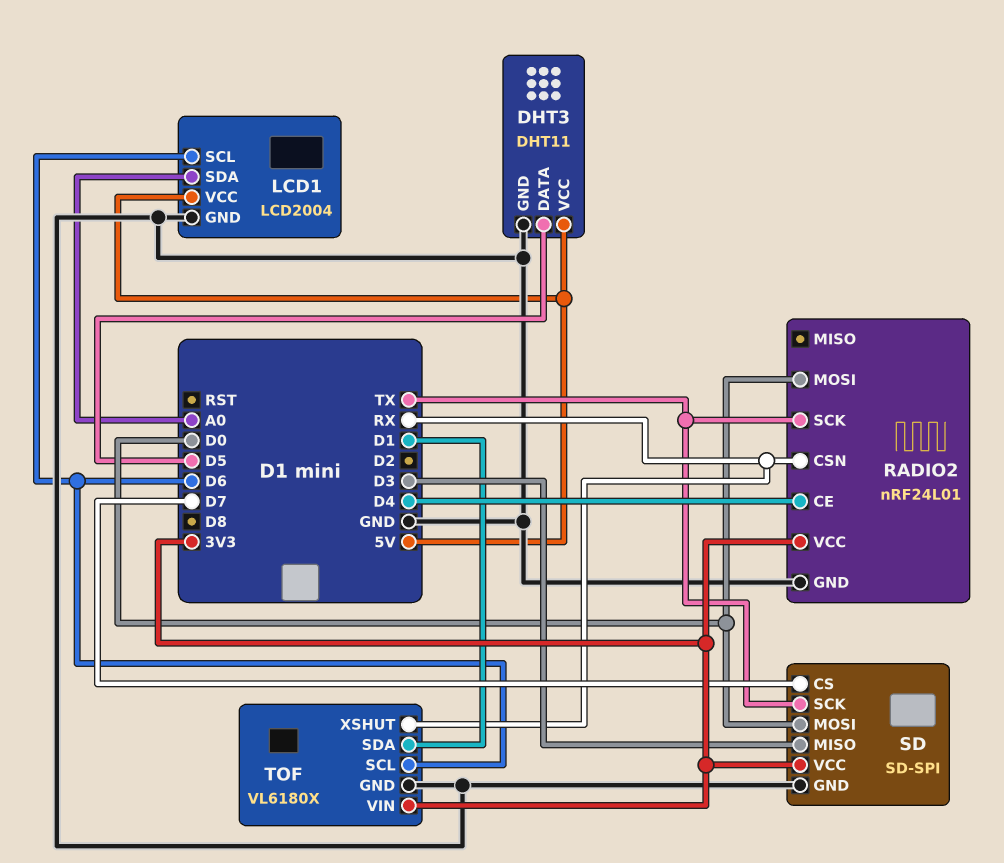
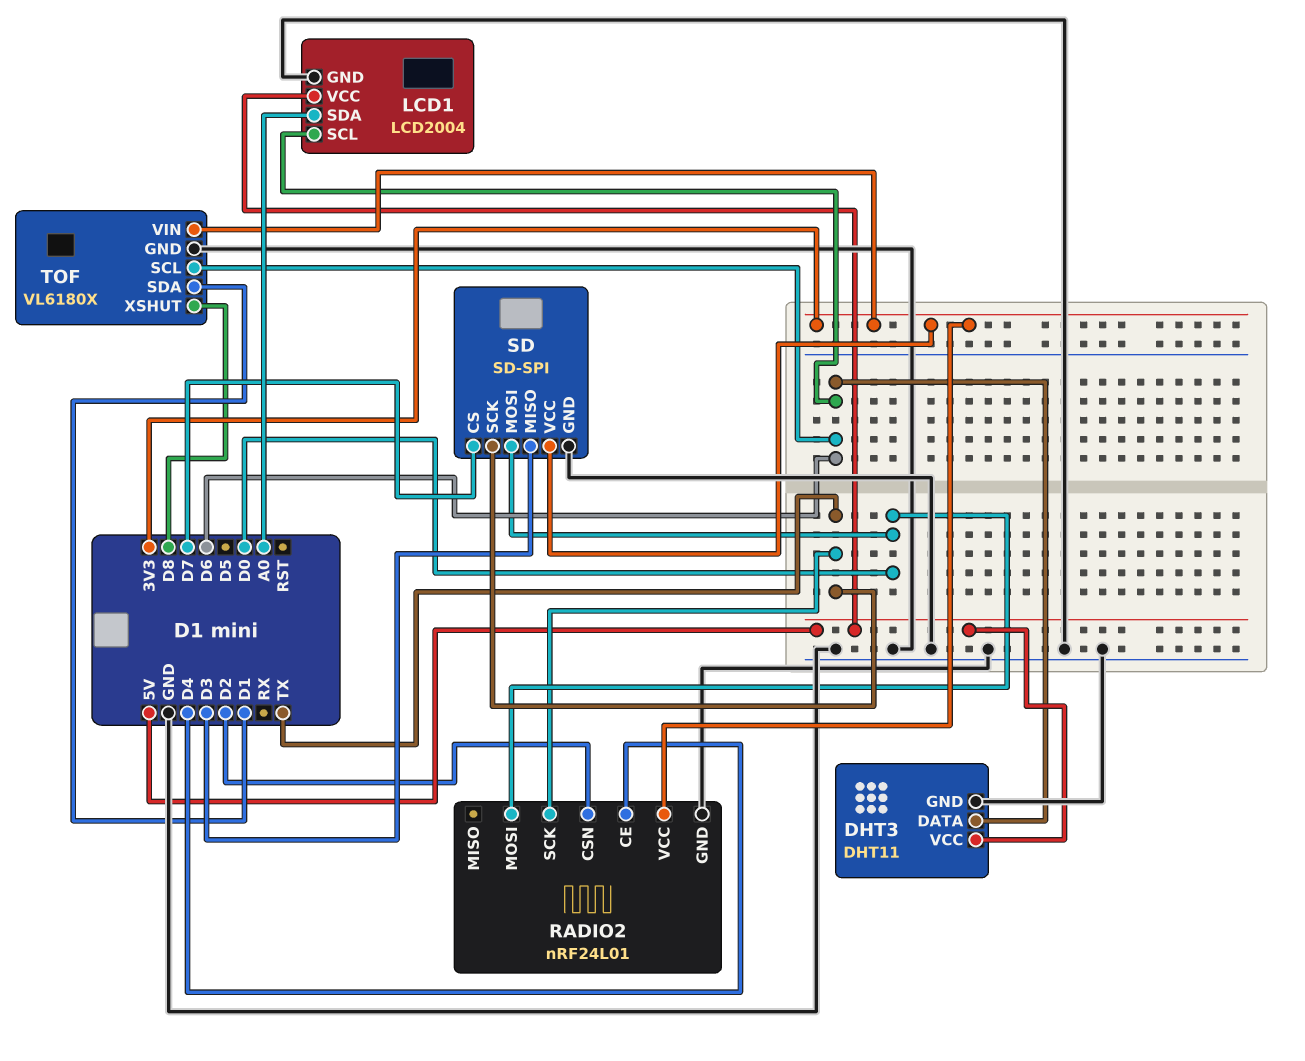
DHT3 pin DATA: D5 -> D6
RADIO2 pin CSN: RX -> D2
TOF pin XSHUT: RX -> D8

